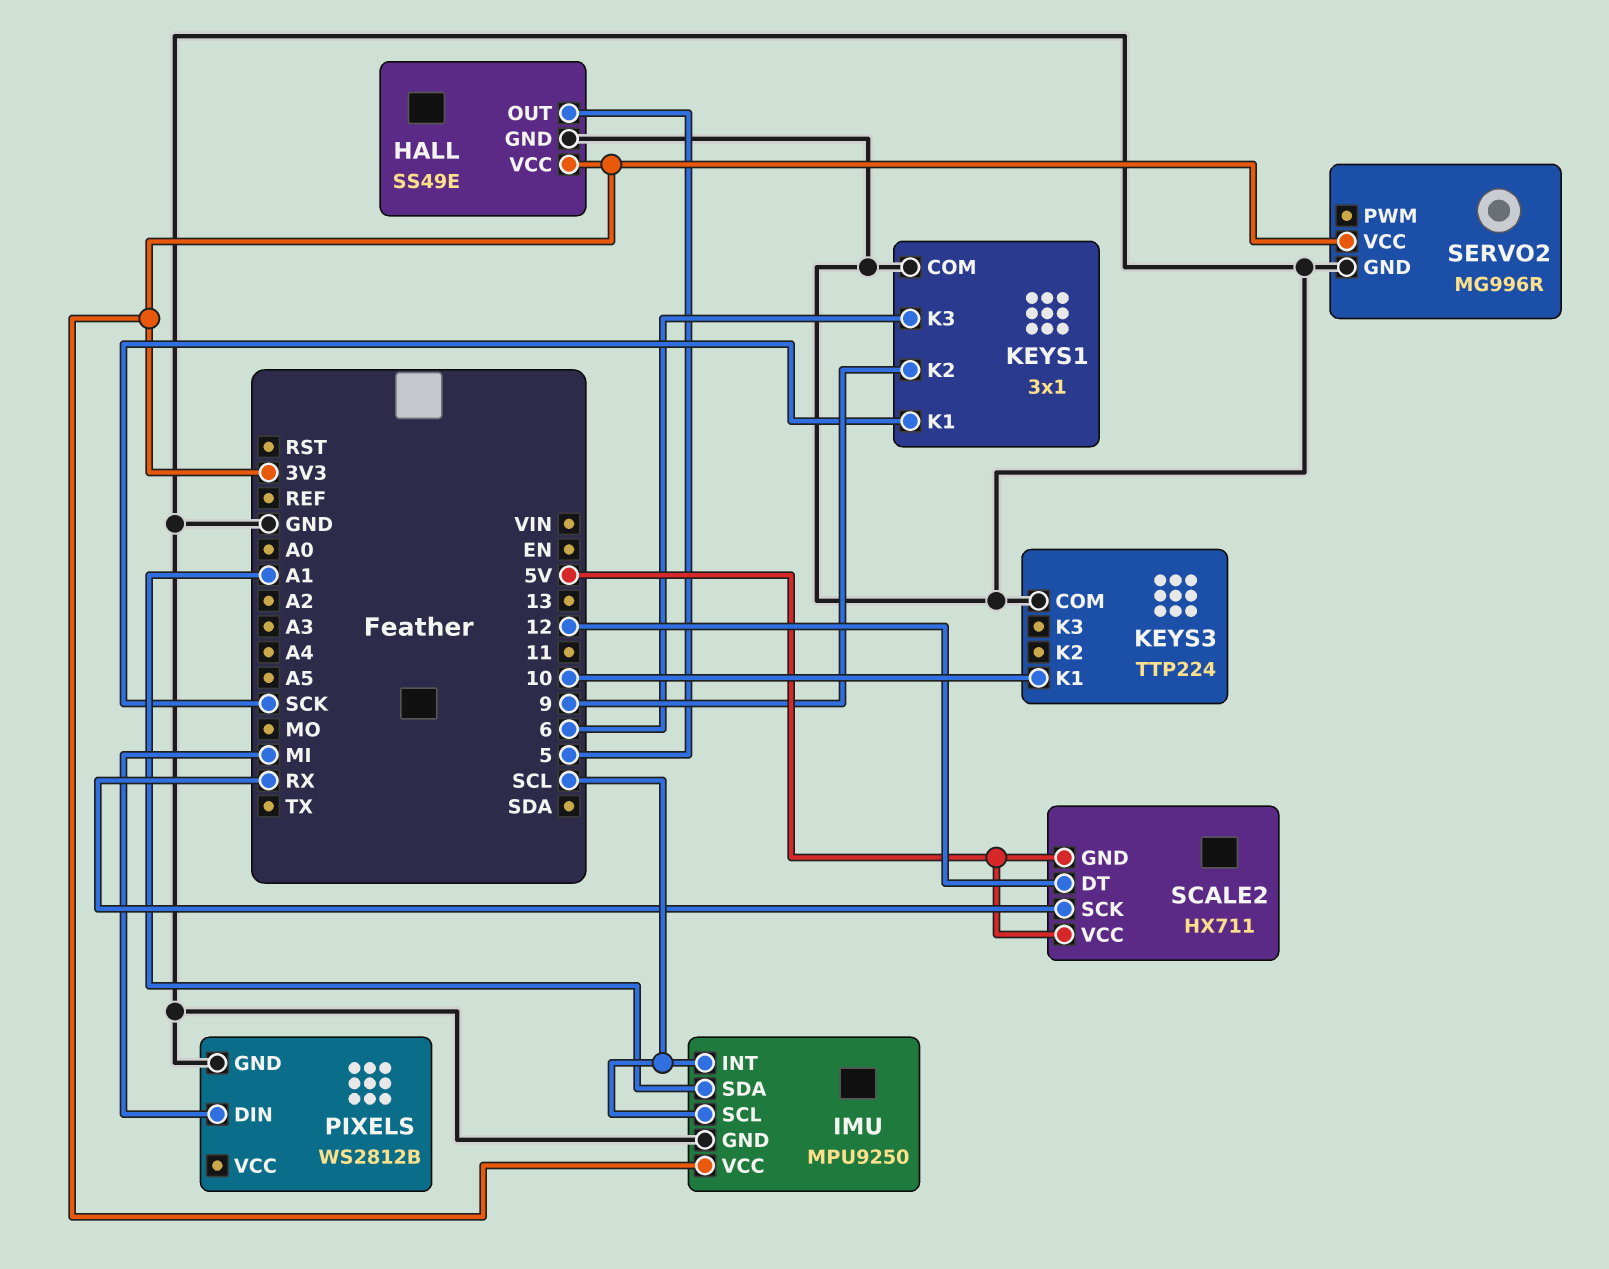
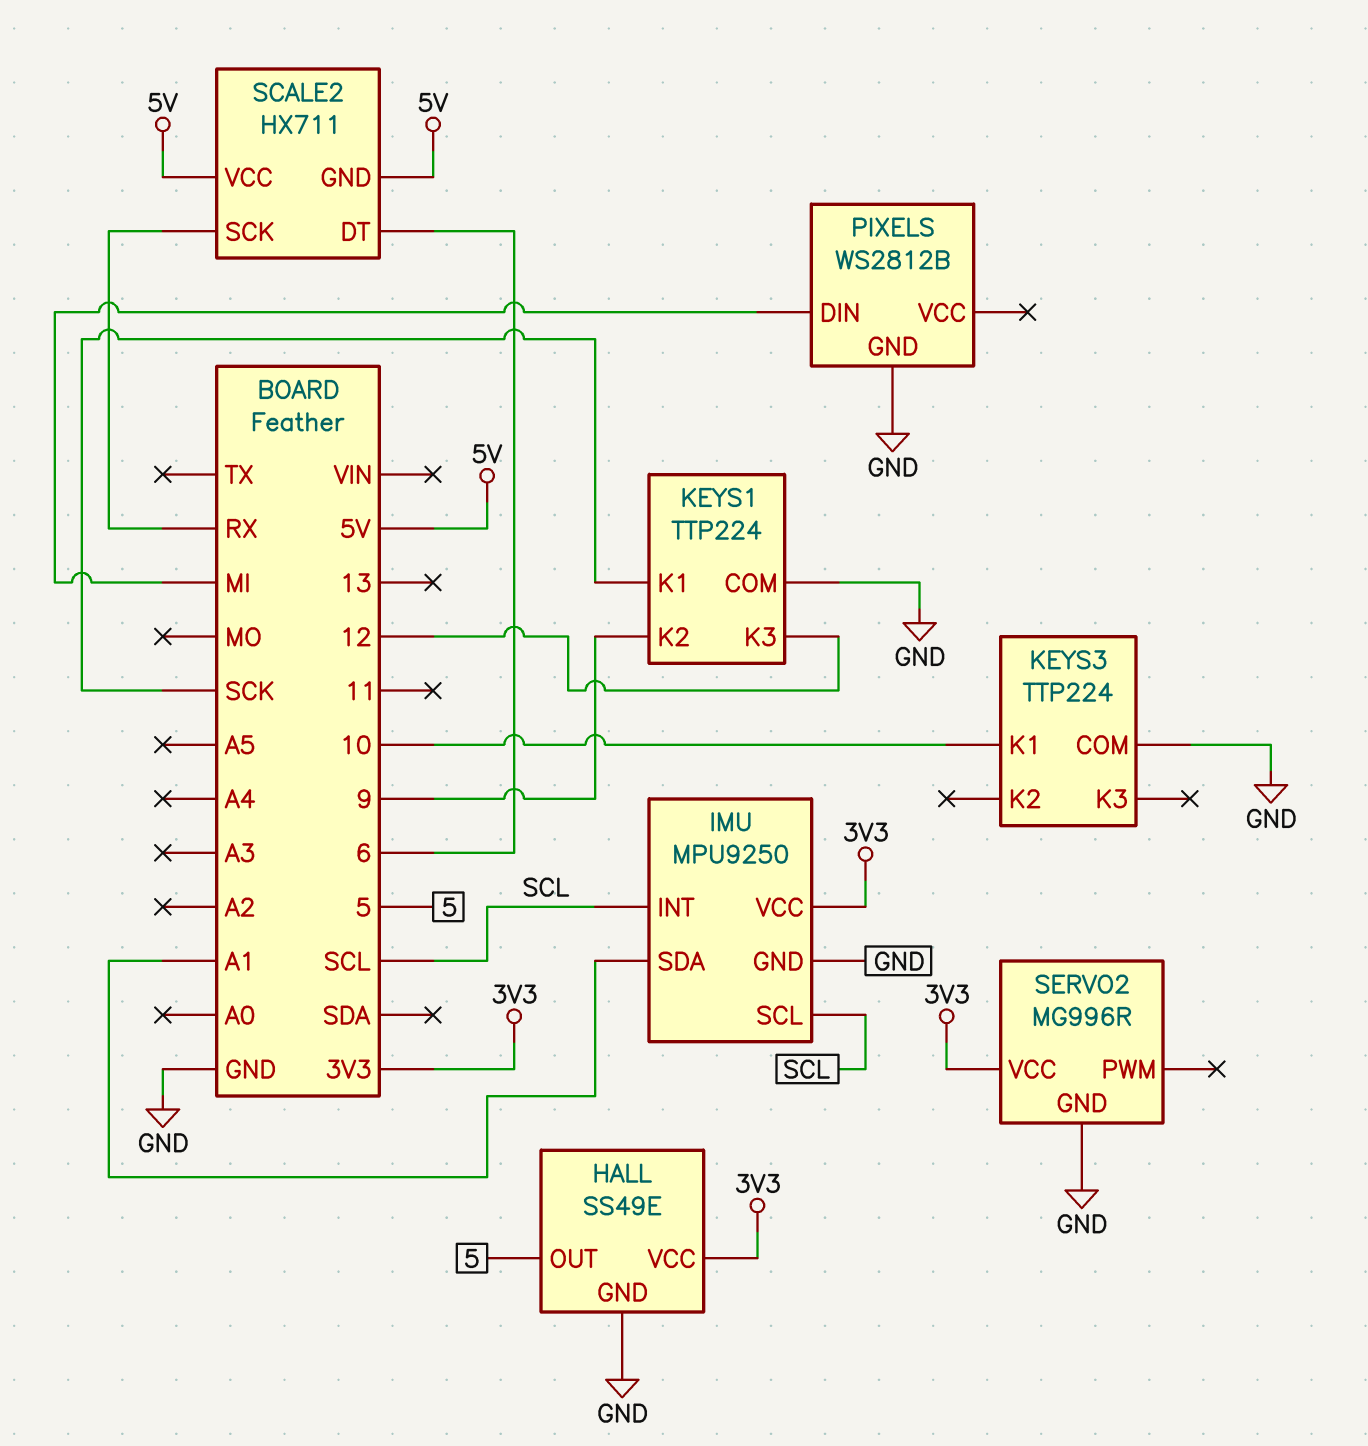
KEYS1: 3x1 -> TTP224
KEYS1 pin K3: 6 -> 12
SCALE2 pin DT: 12 -> 6

